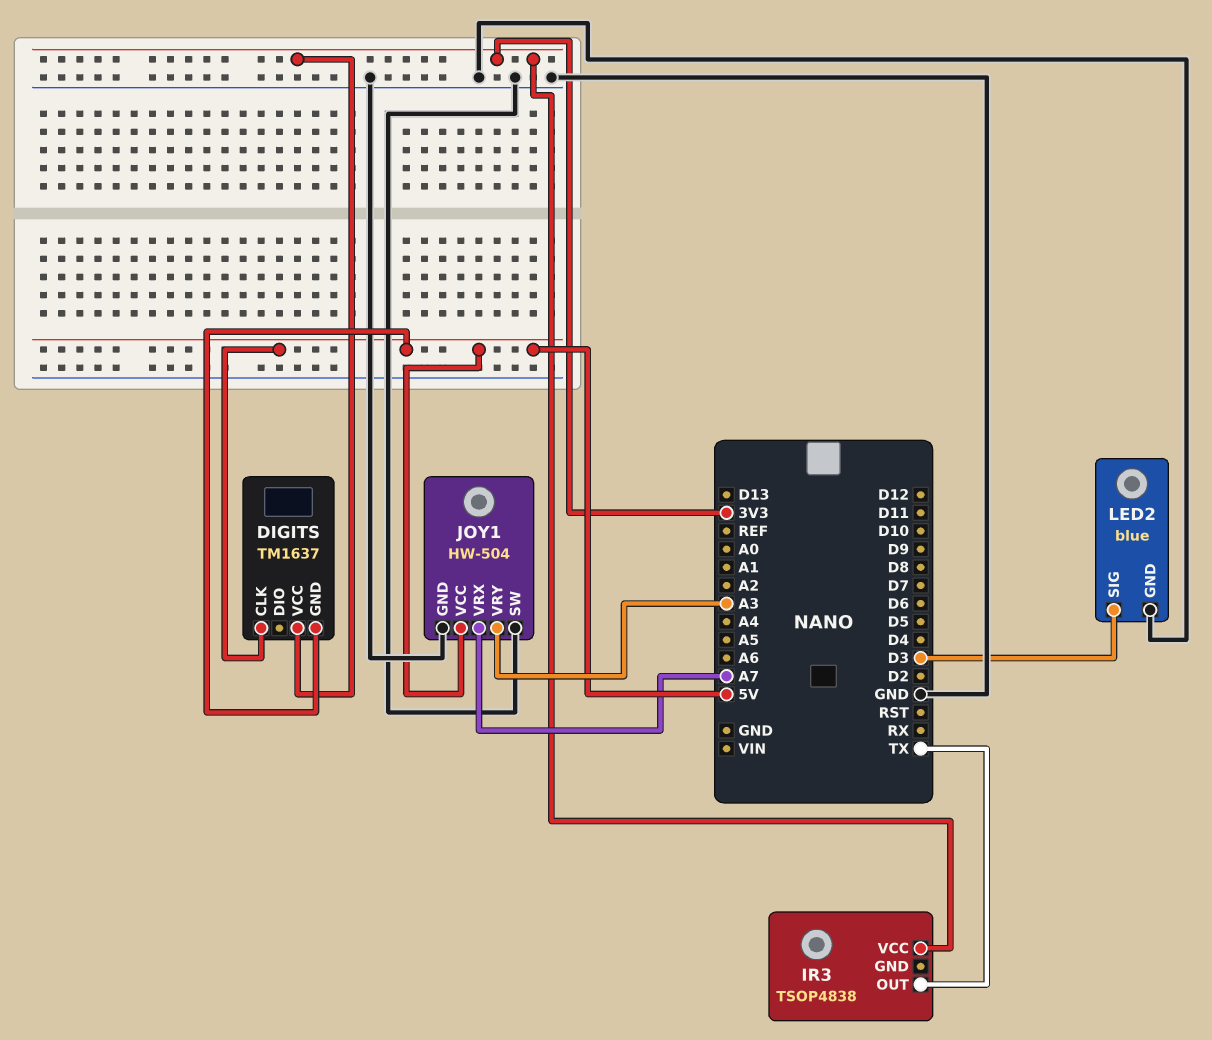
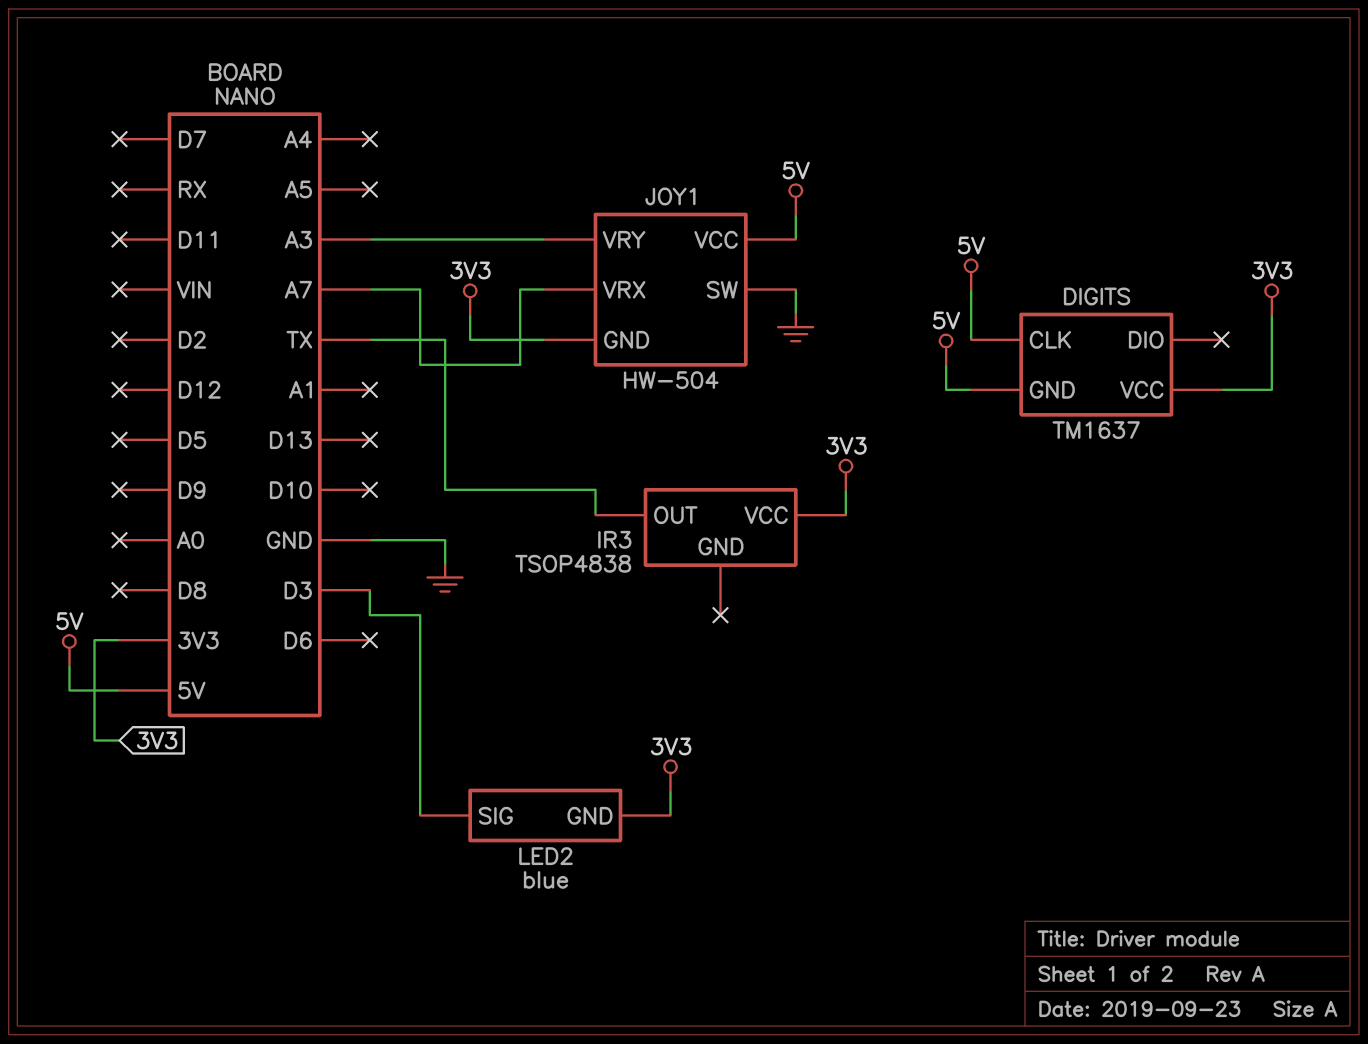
JOY1 pin GND: GND -> 3V3
LED2 pin GND: GND -> 3V3

